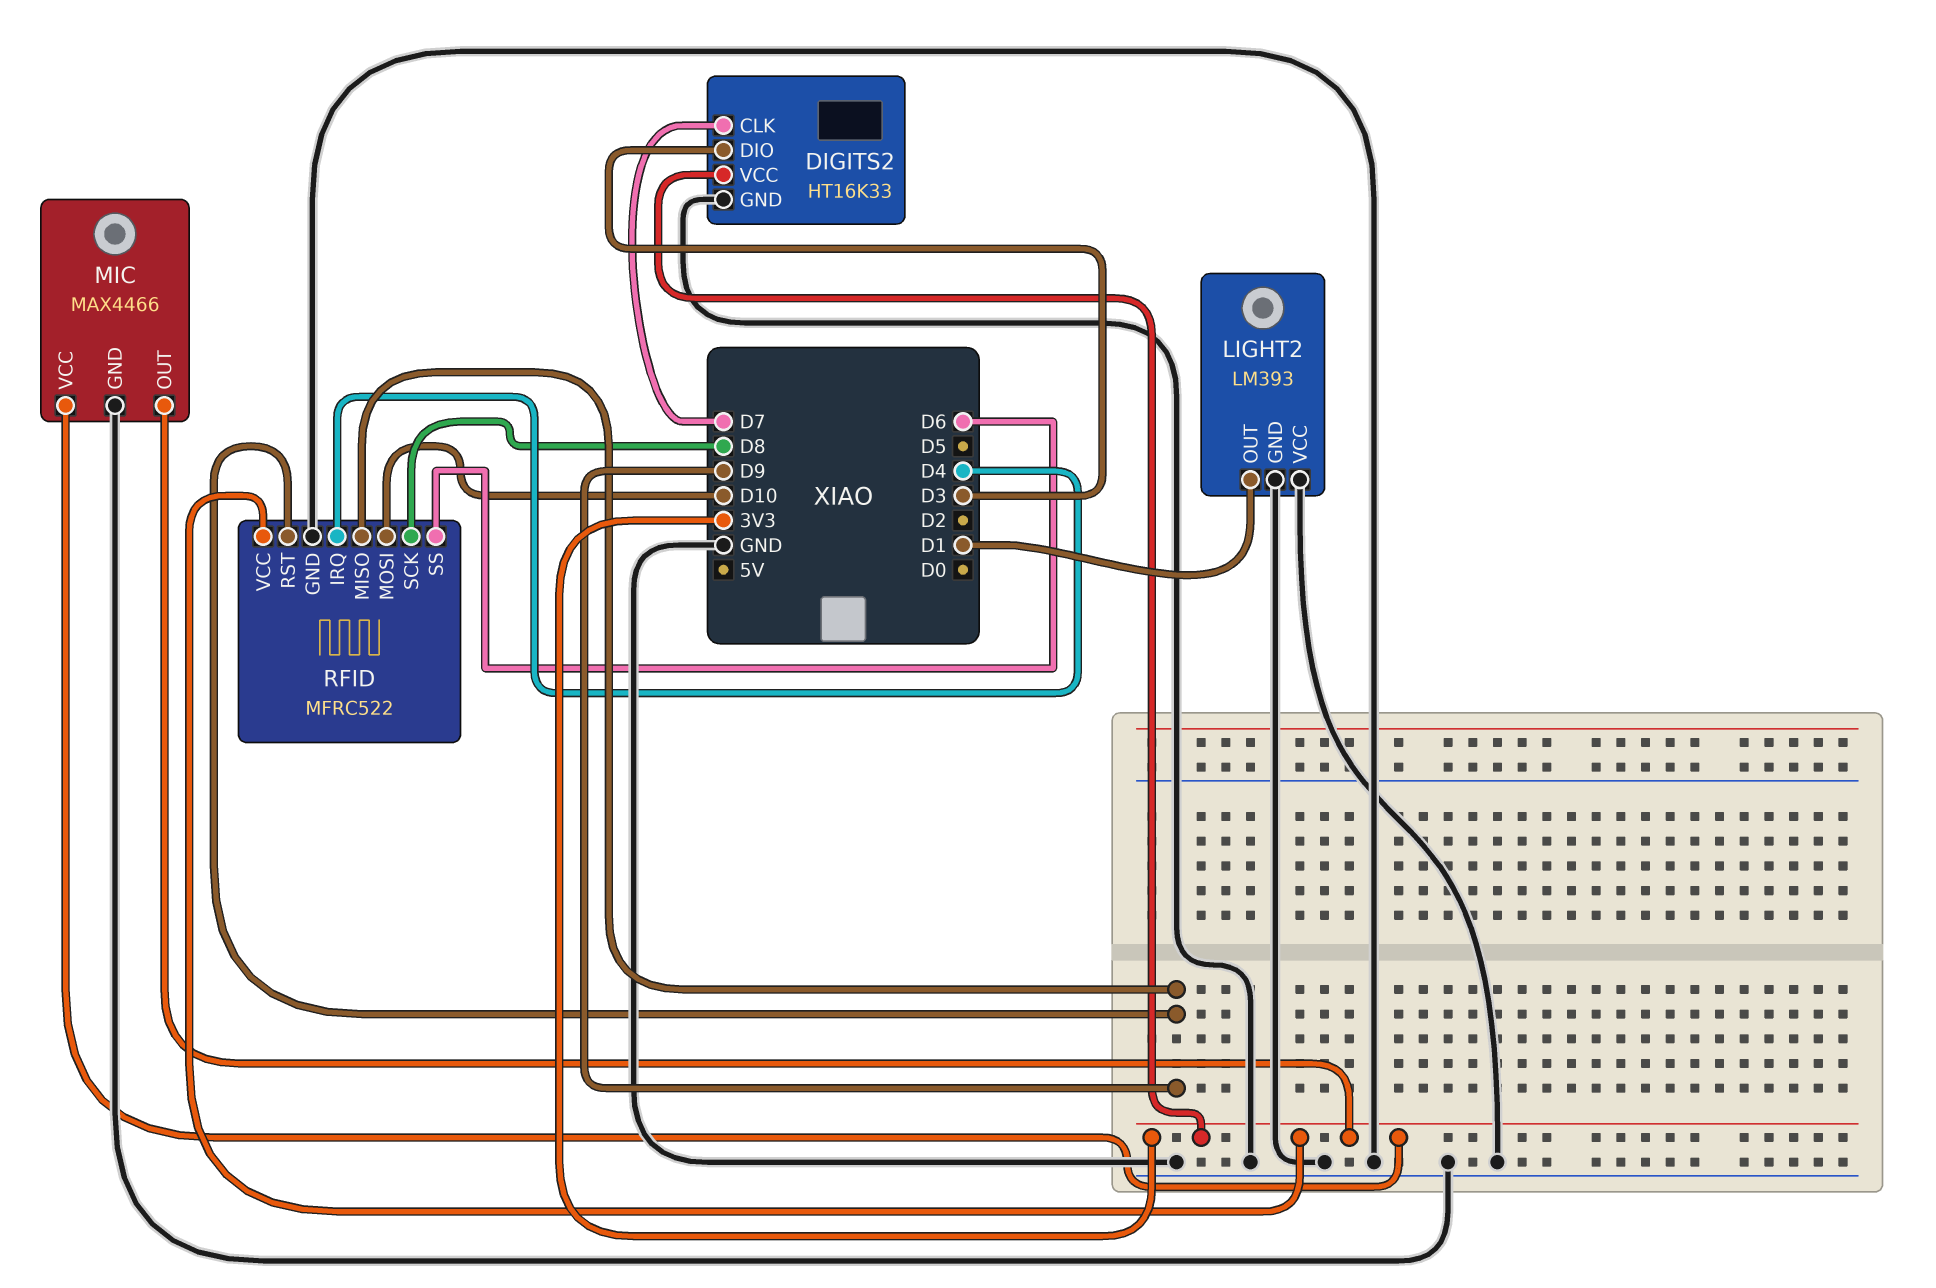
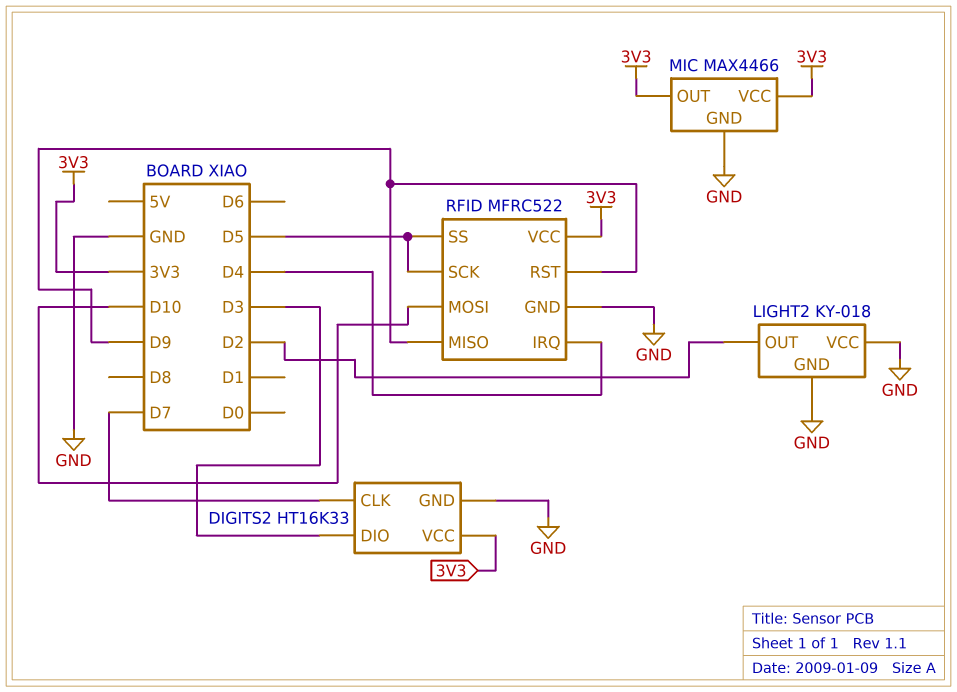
LIGHT2: LM393 -> KY-018
LIGHT2 pin OUT: D1 -> D2
RFID pin SCK: D8 -> D5
RFID pin SS: D6 -> D5

